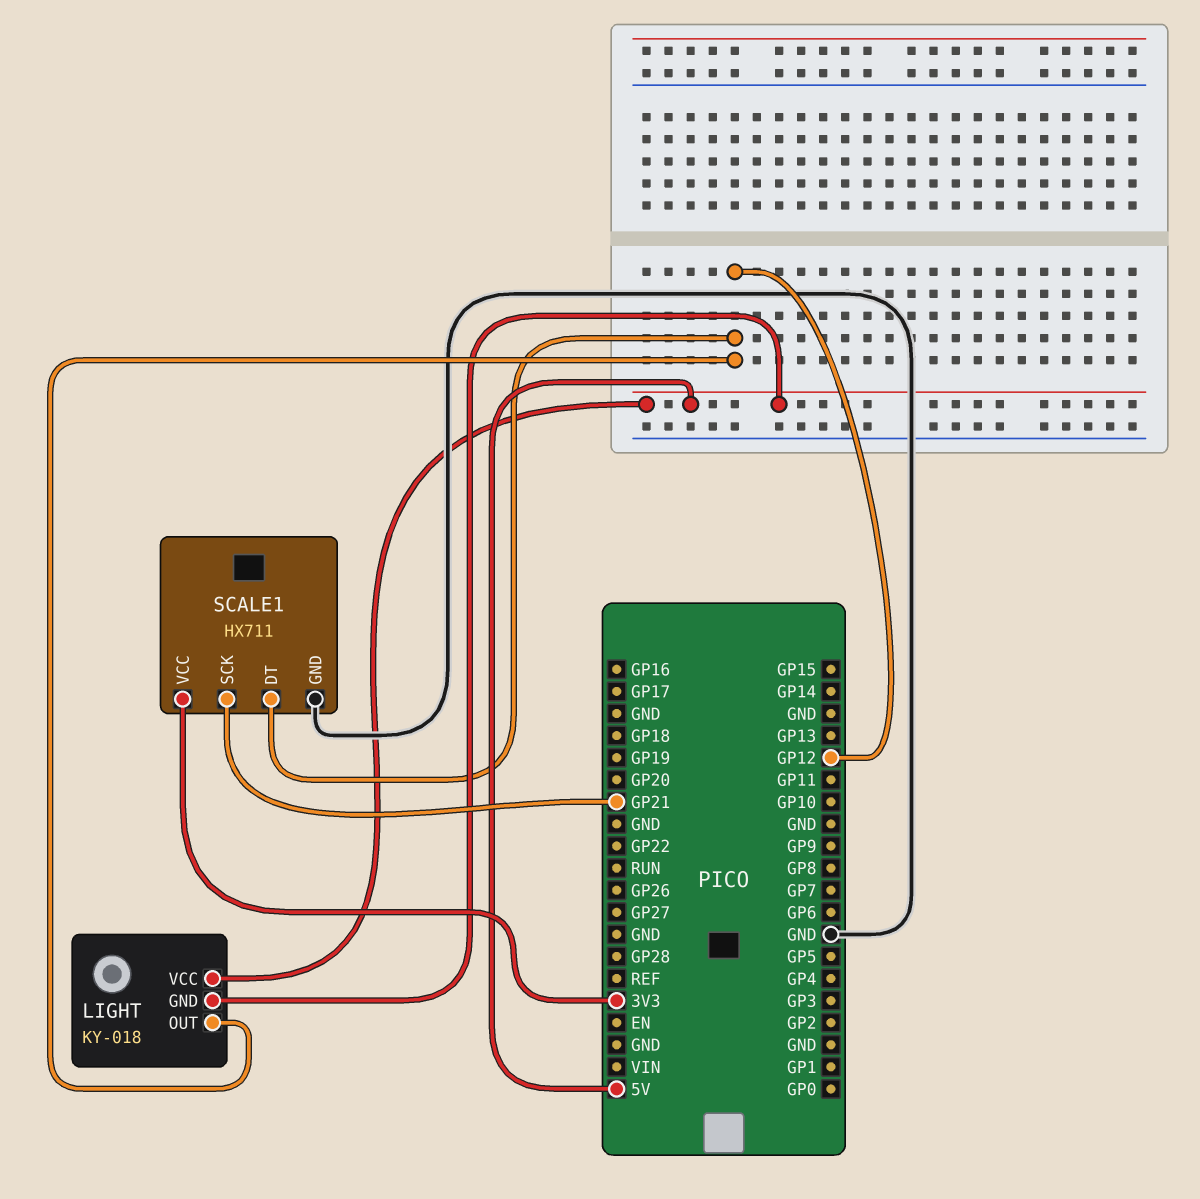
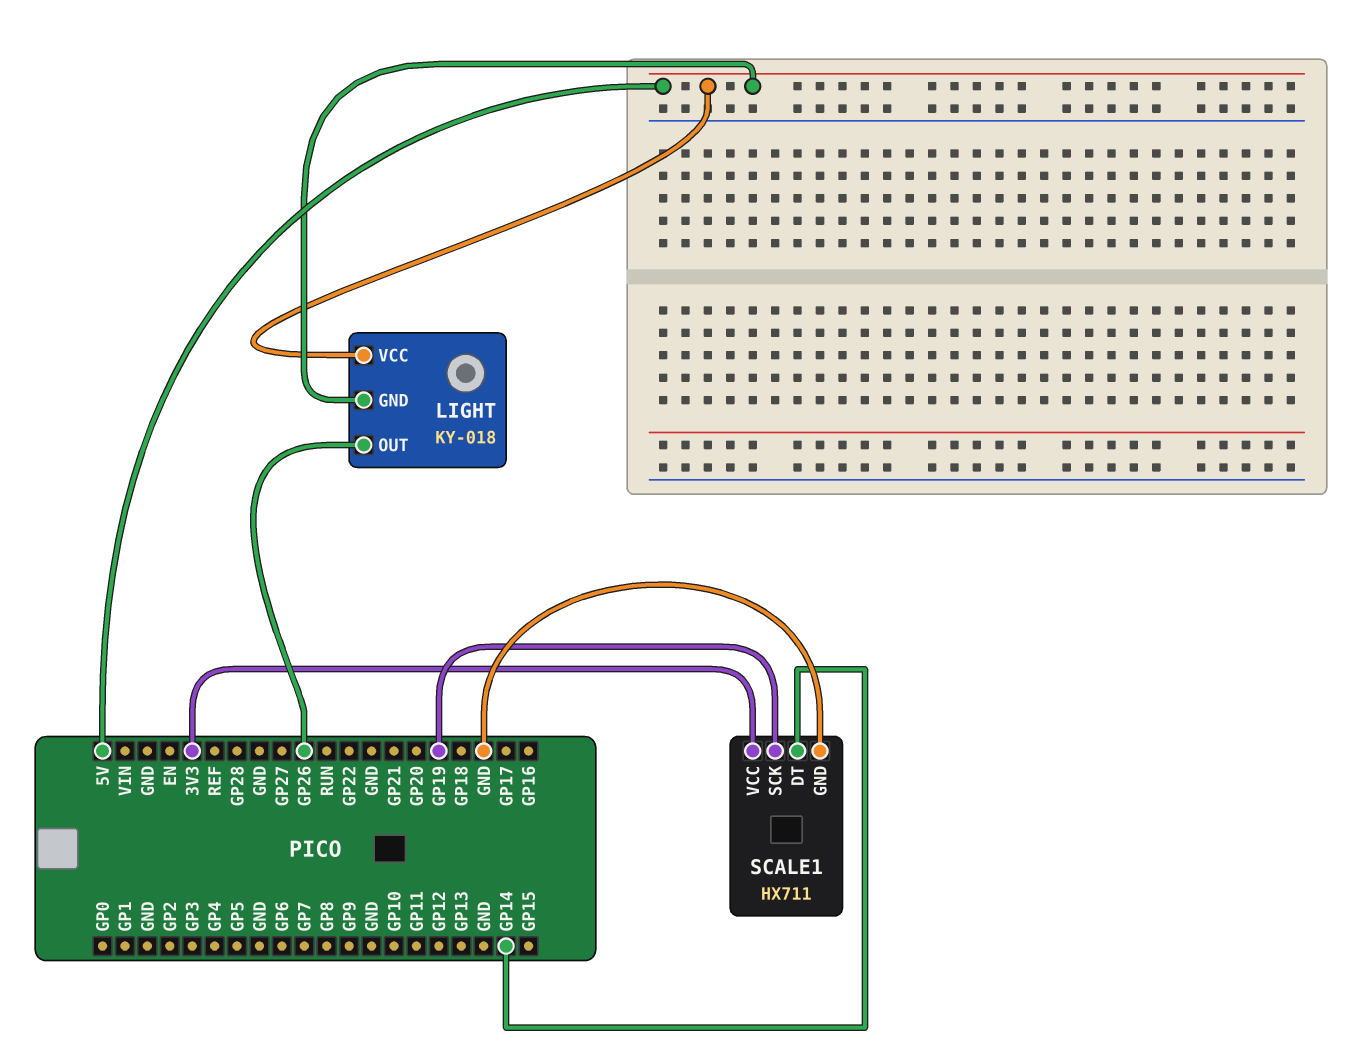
LIGHT pin OUT: GP12 -> GP26
SCALE1 pin DT: GP12 -> GP14
SCALE1 pin SCK: GP21 -> GP19

